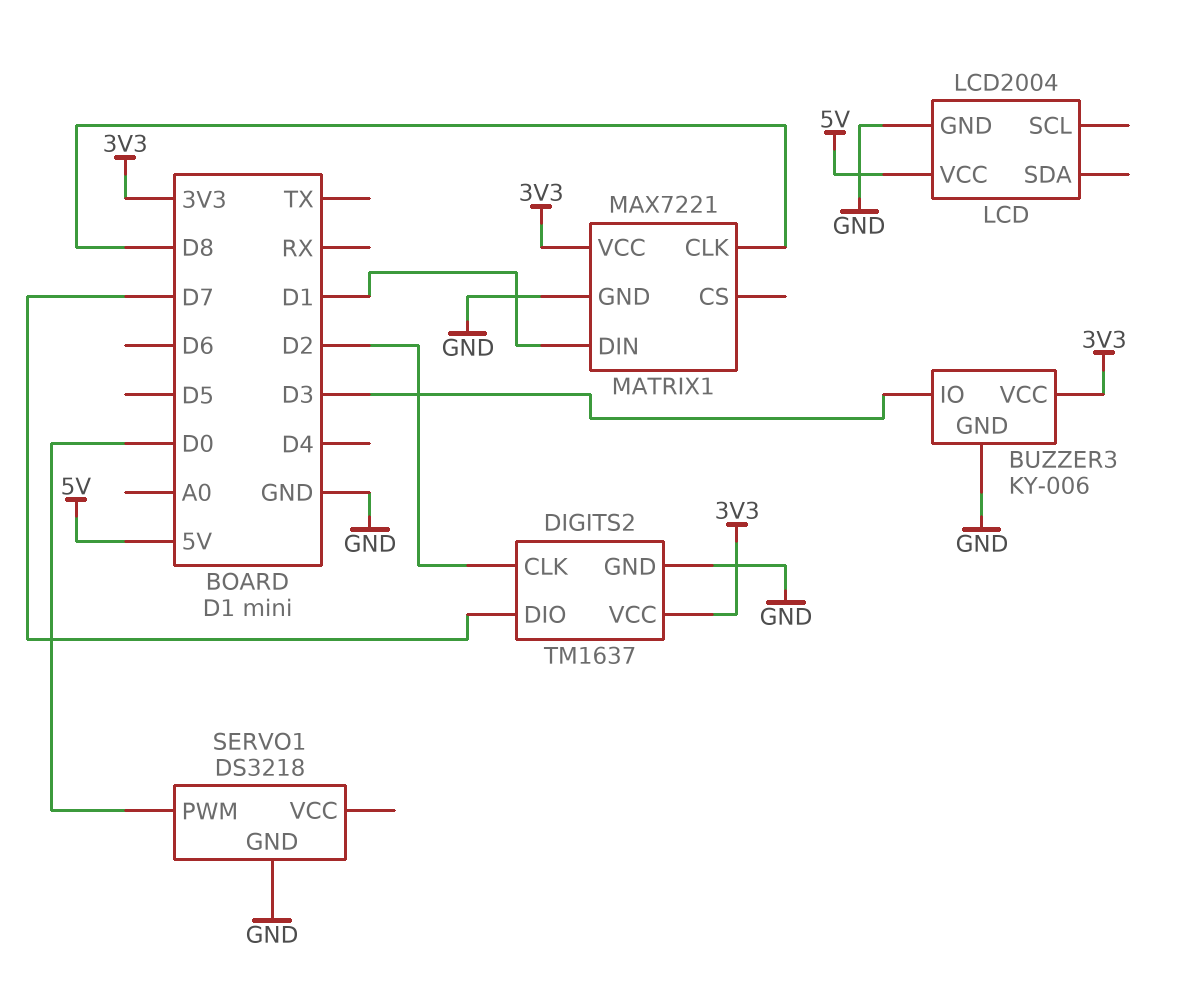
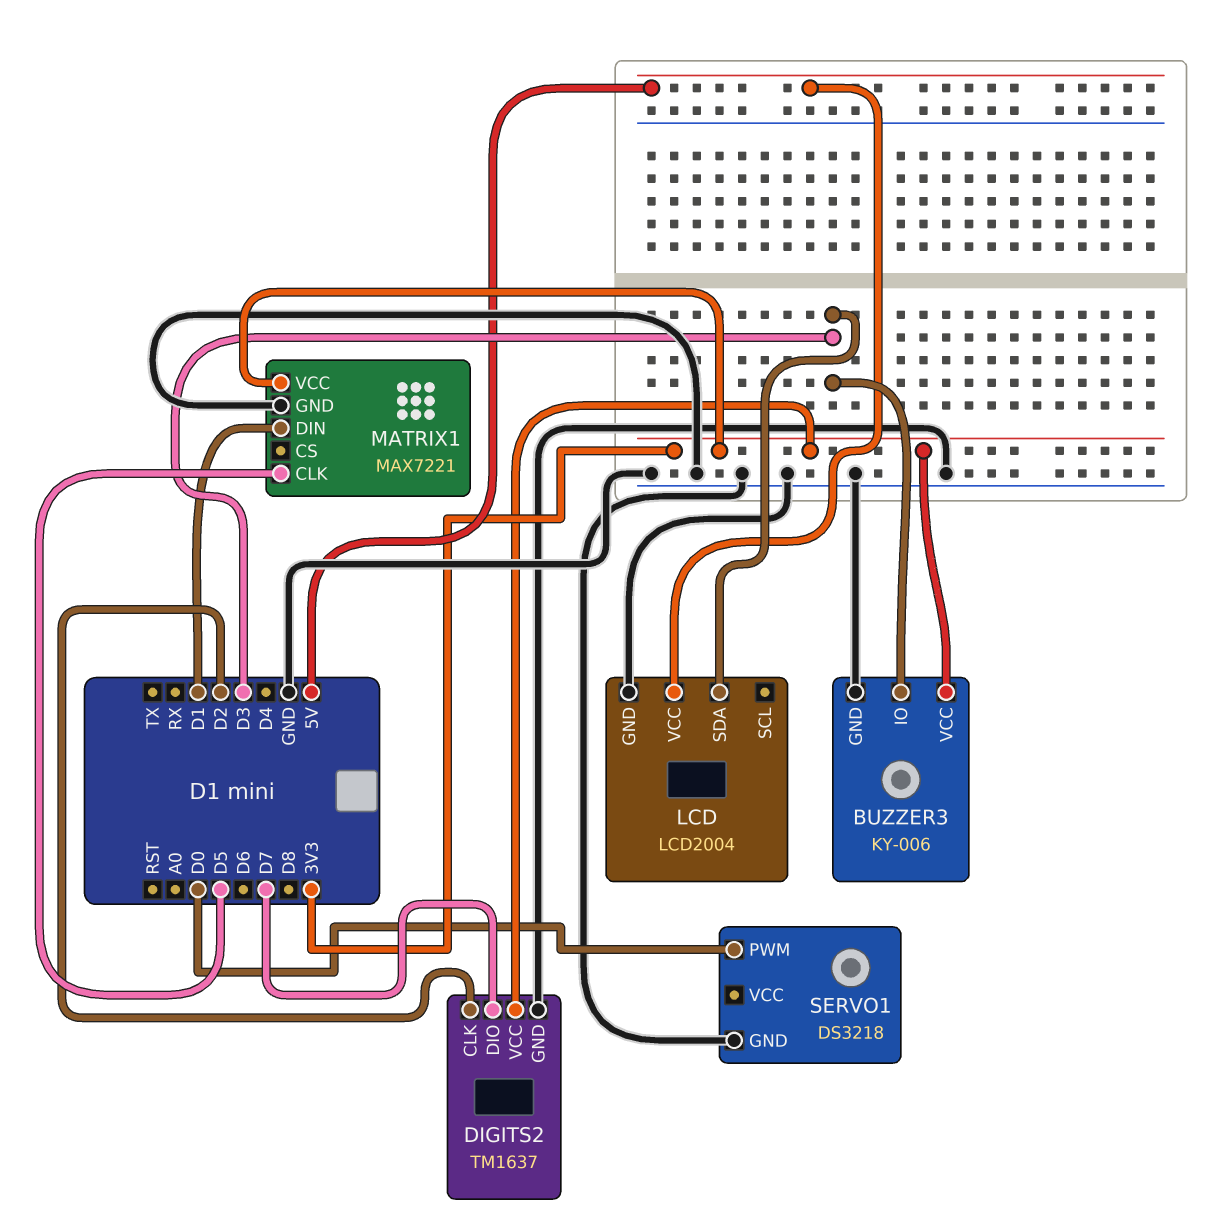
LCD pin SDA: none -> D3
MATRIX1 pin CLK: D8 -> D5

